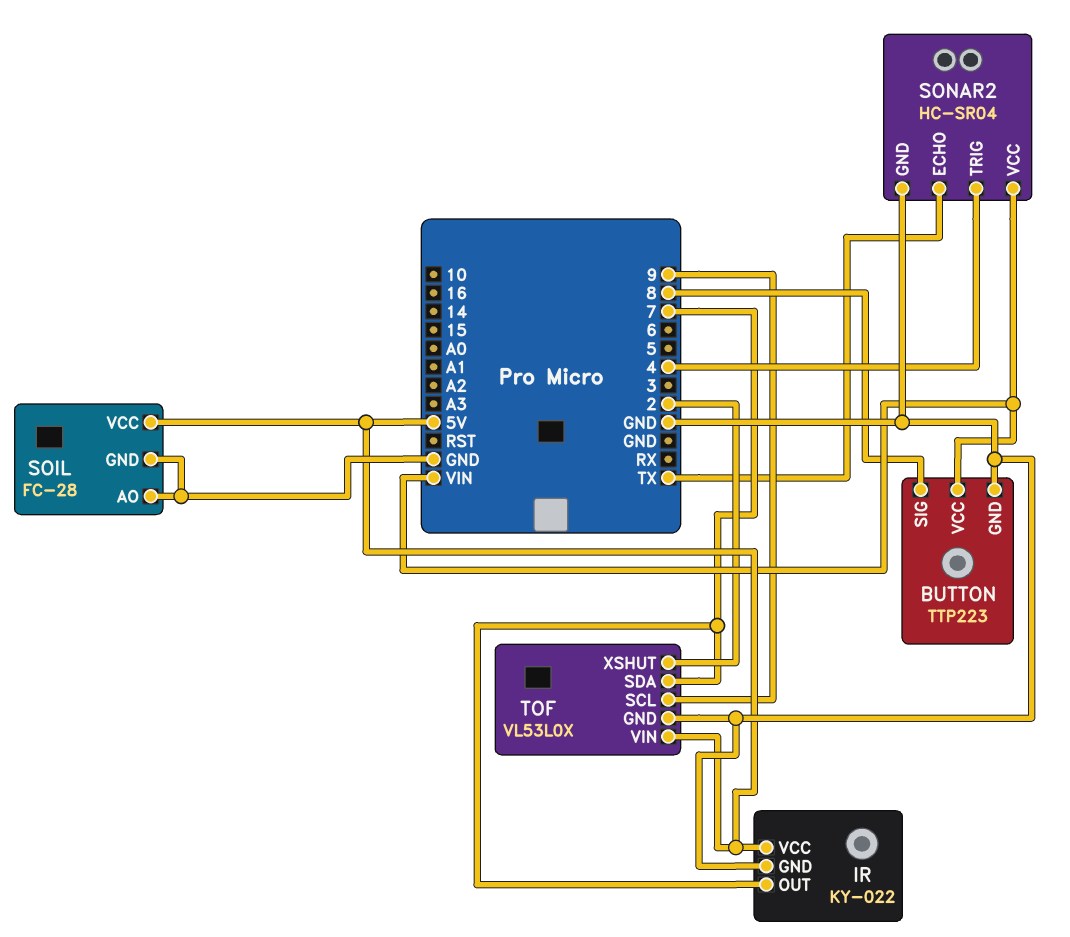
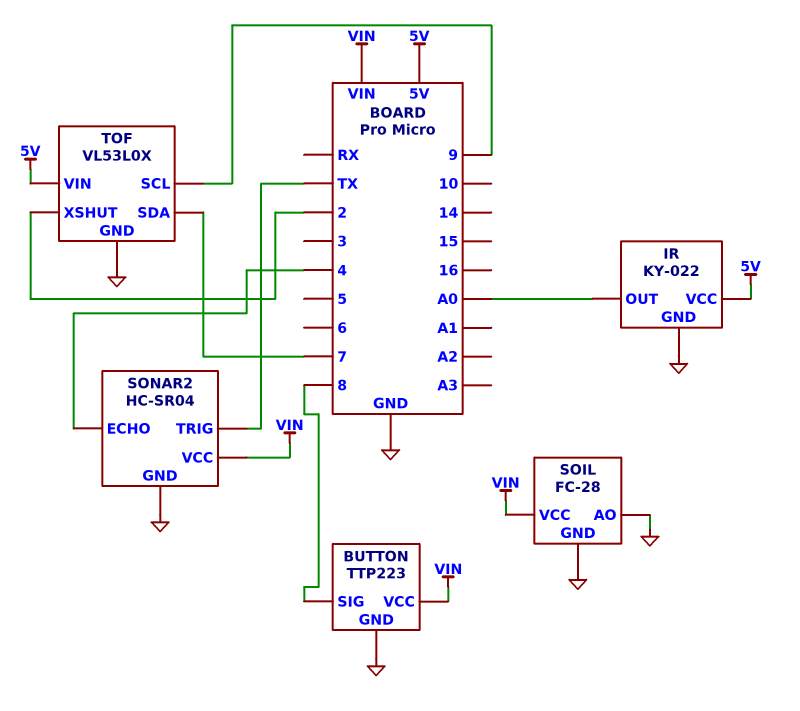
IR pin OUT: 7 -> A0
SOIL pin VCC: 5V -> VIN
SONAR2 pin ECHO: TX -> 4
SONAR2 pin TRIG: 4 -> TX

